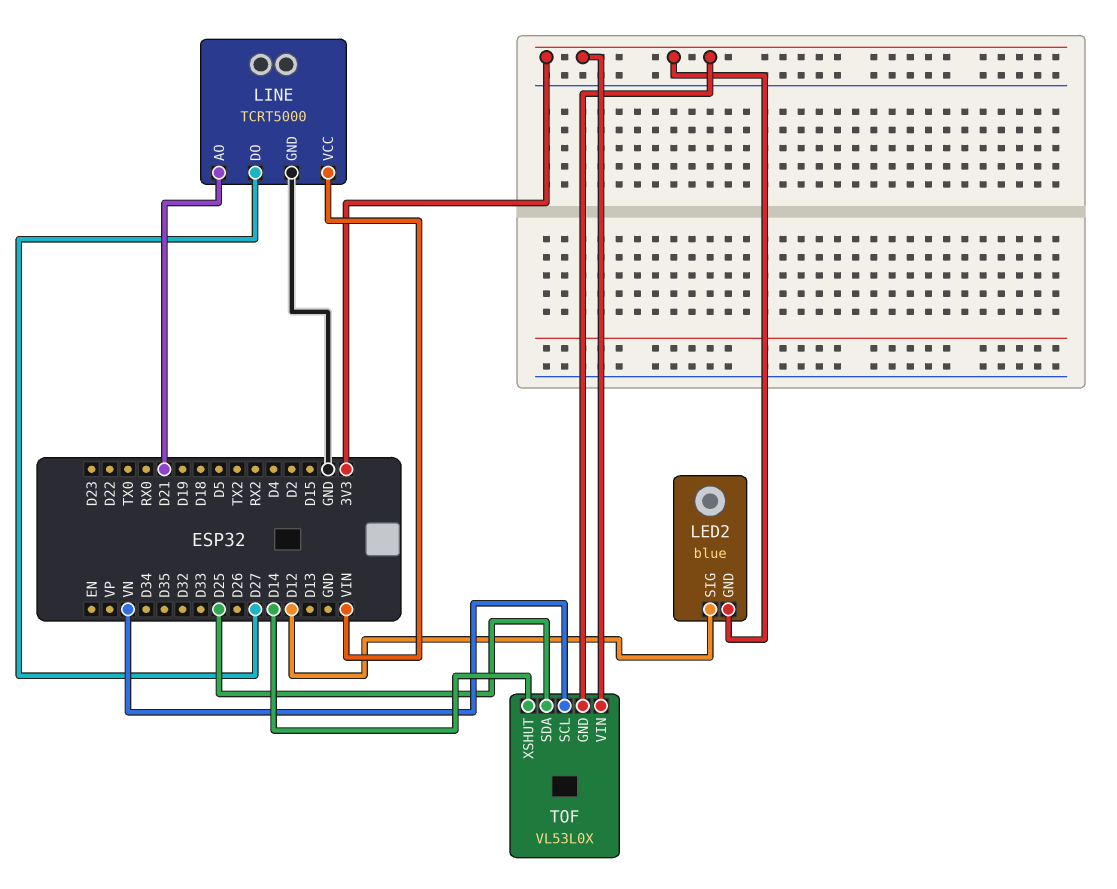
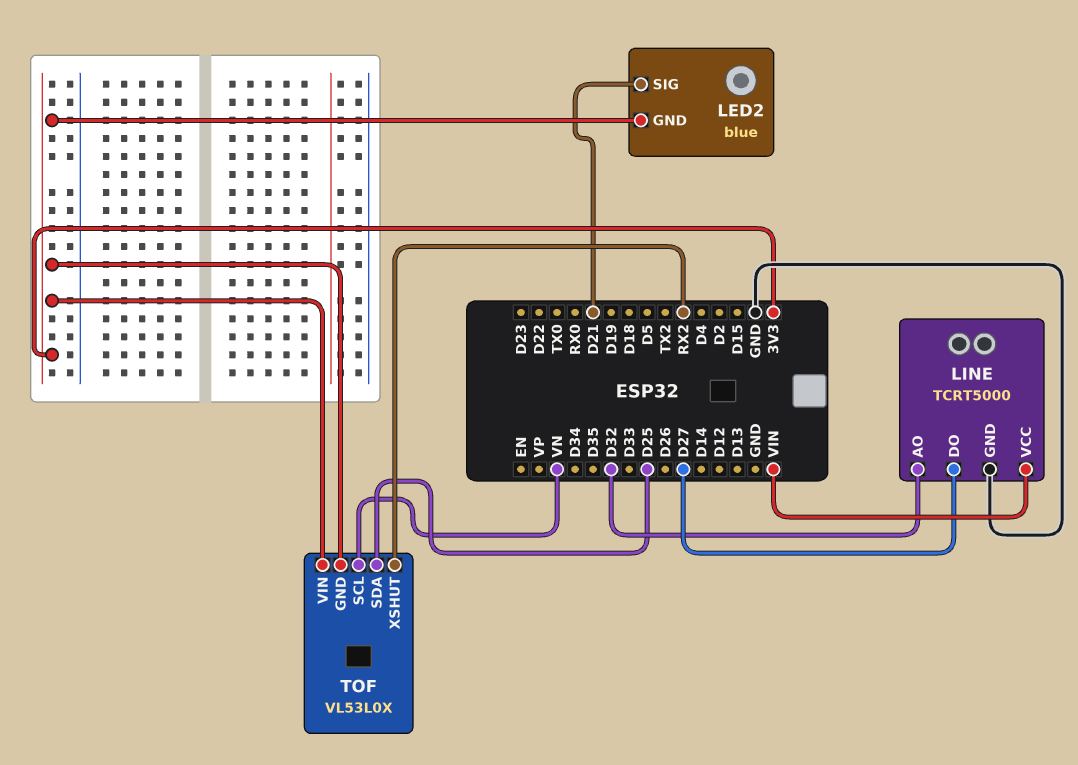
LED2 pin SIG: D12 -> D21
LINE pin AO: D21 -> D32
TOF pin XSHUT: D14 -> RX2

